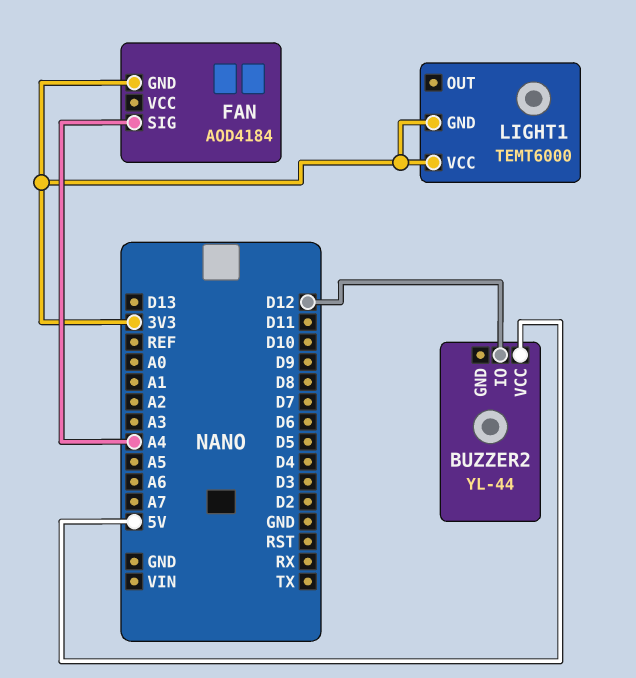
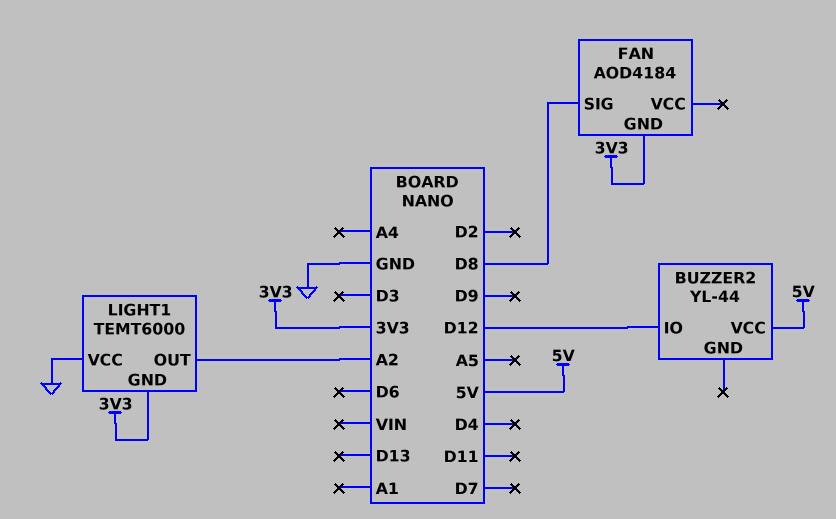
FAN pin SIG: A4 -> D8
LIGHT1 pin OUT: none -> A2
LIGHT1 pin VCC: 3V3 -> GND

